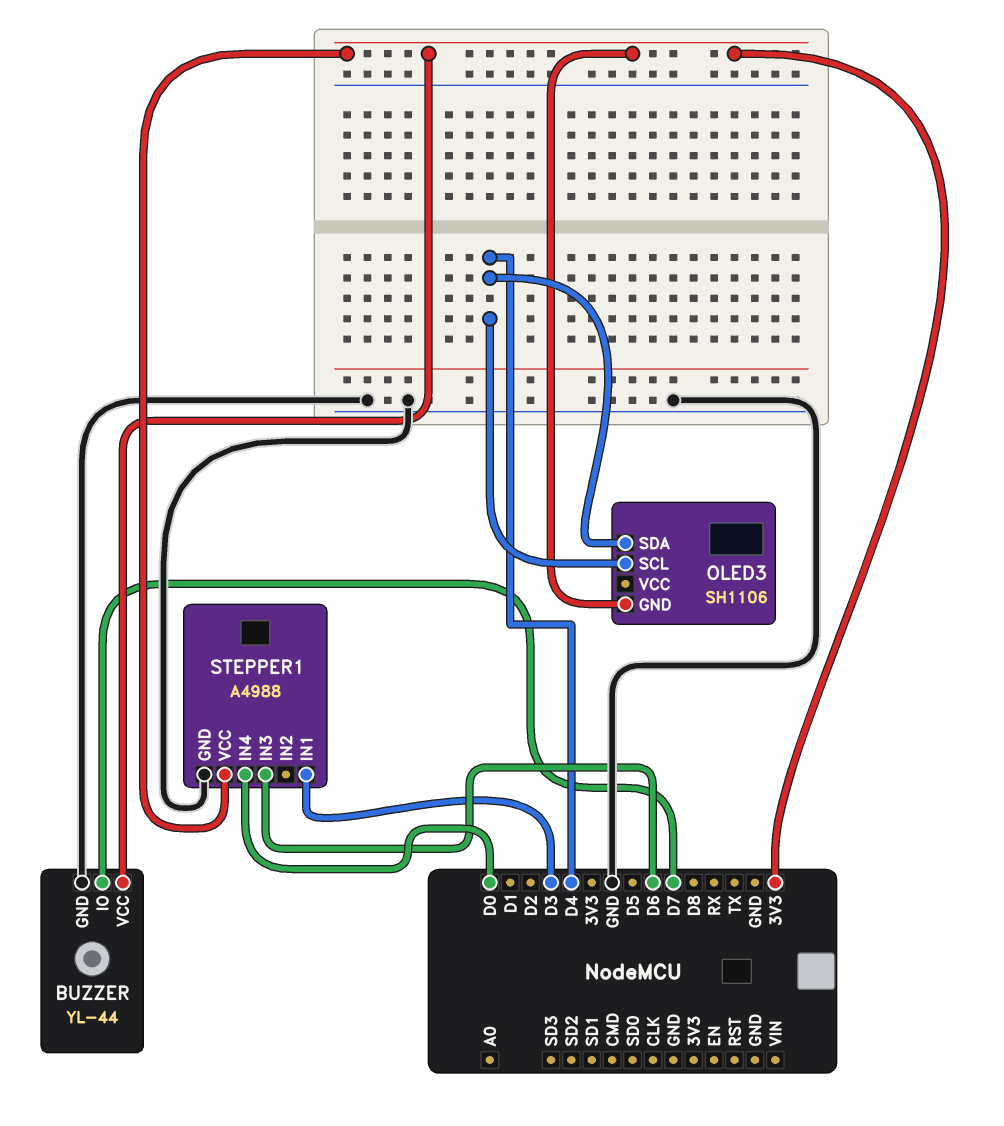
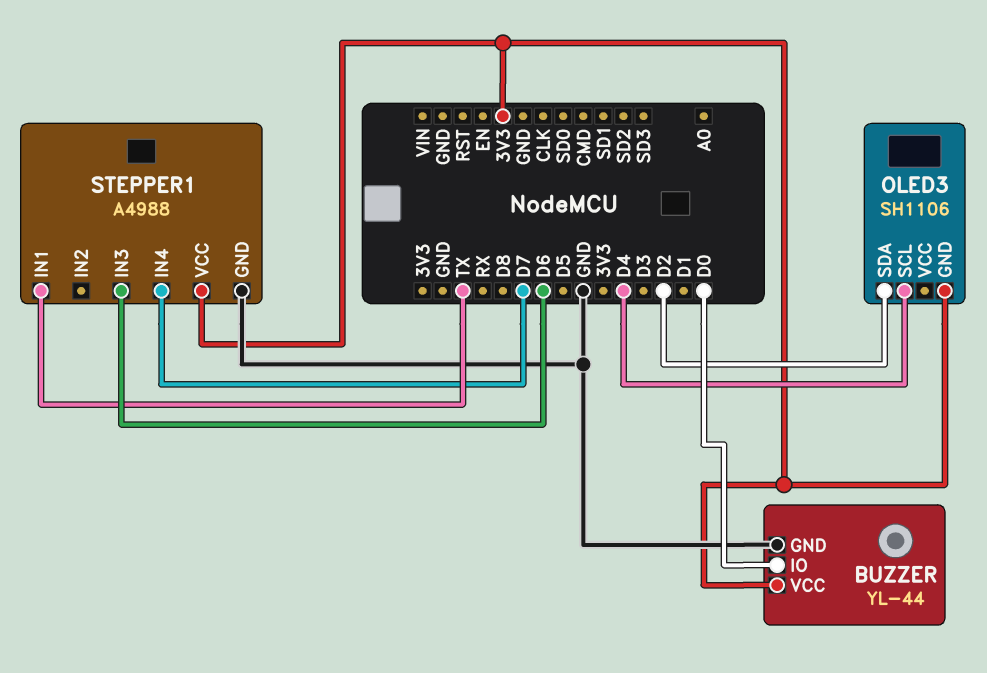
BUZZER pin IO: D7 -> D0
OLED3 pin SDA: D4 -> D2
STEPPER1 pin IN1: D3 -> TX
STEPPER1 pin IN4: D0 -> D7

